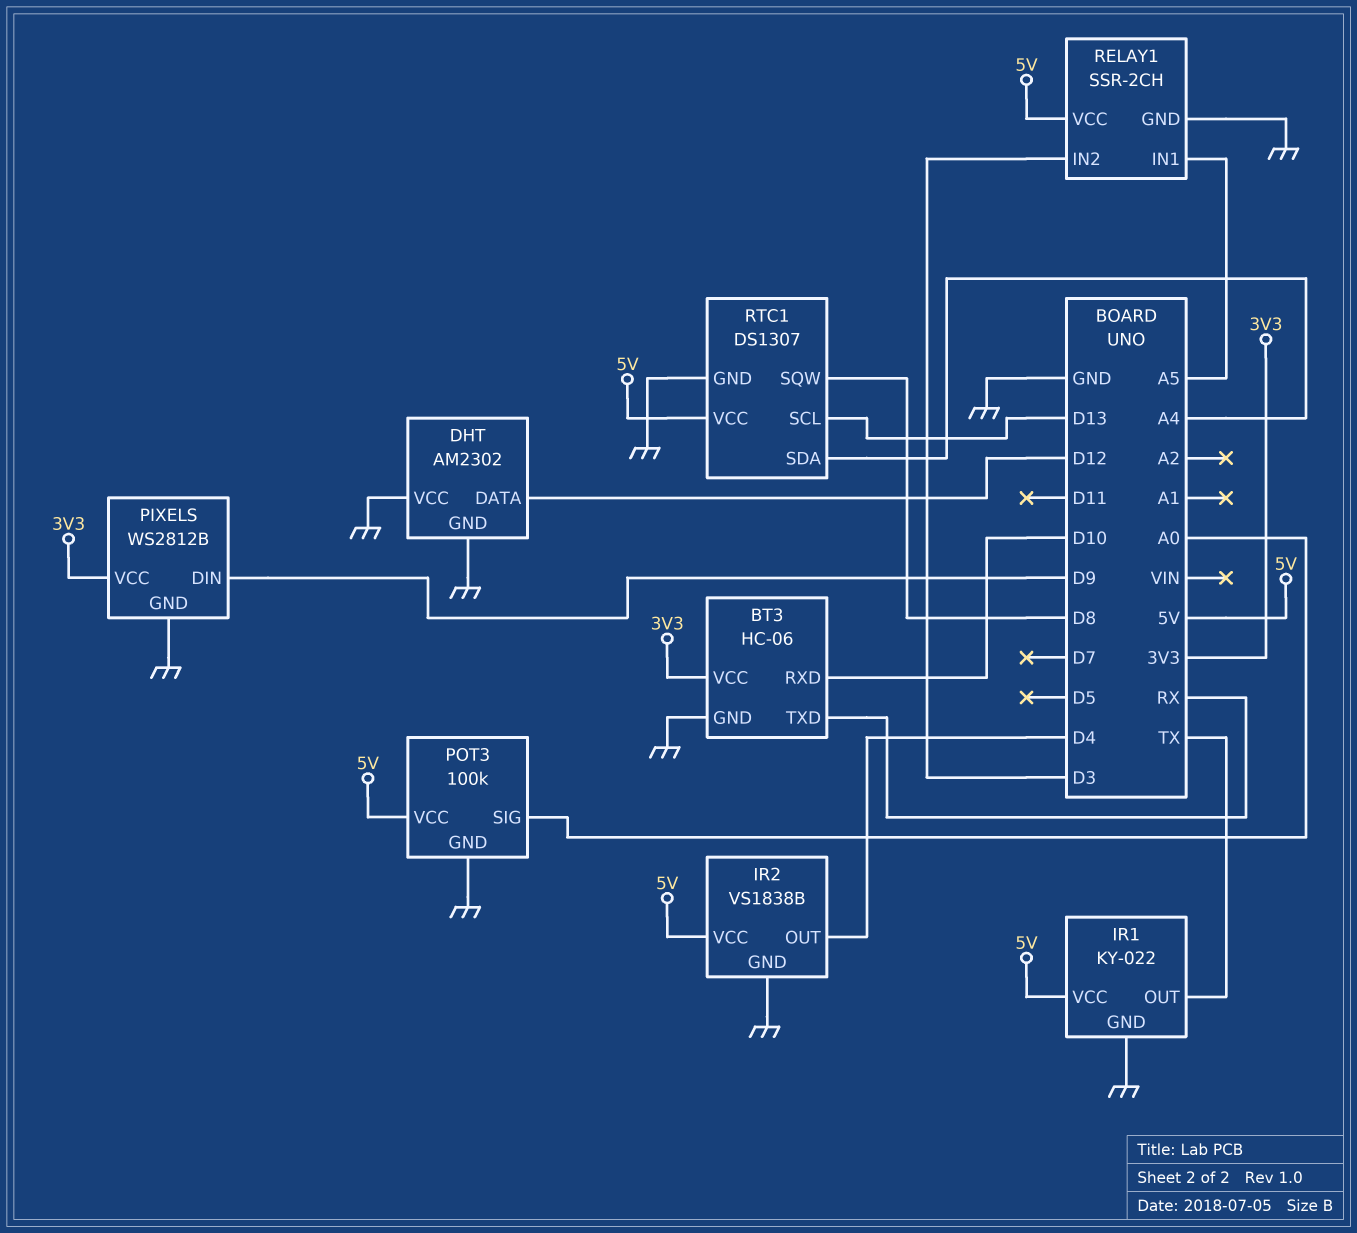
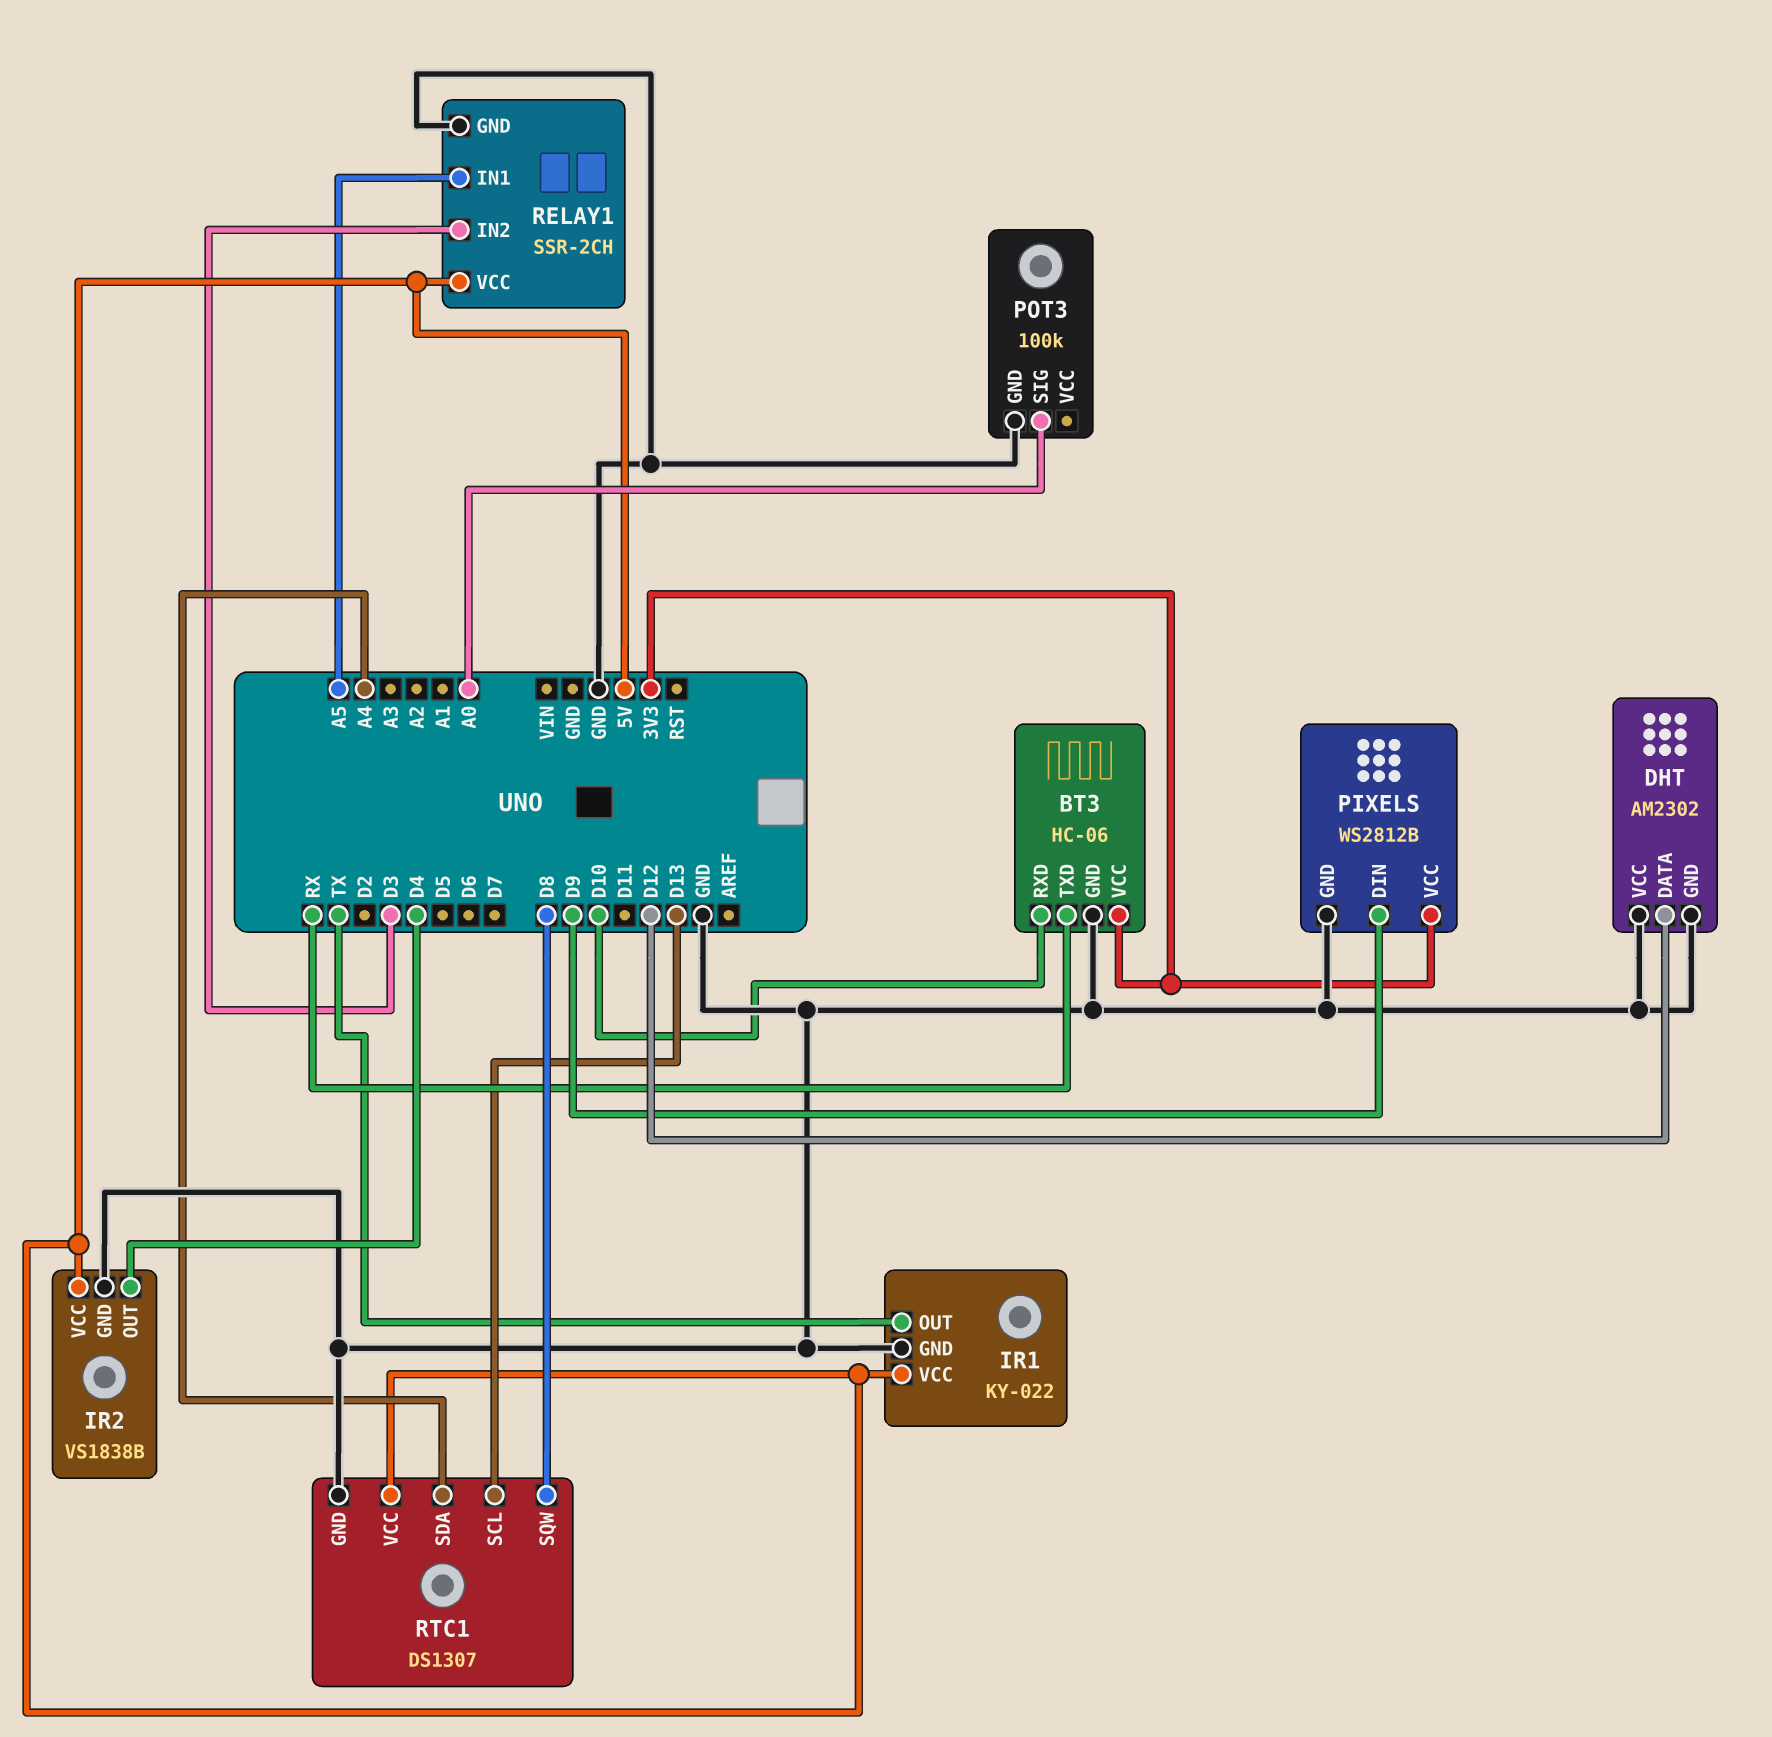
POT3 pin VCC: 5V -> none

